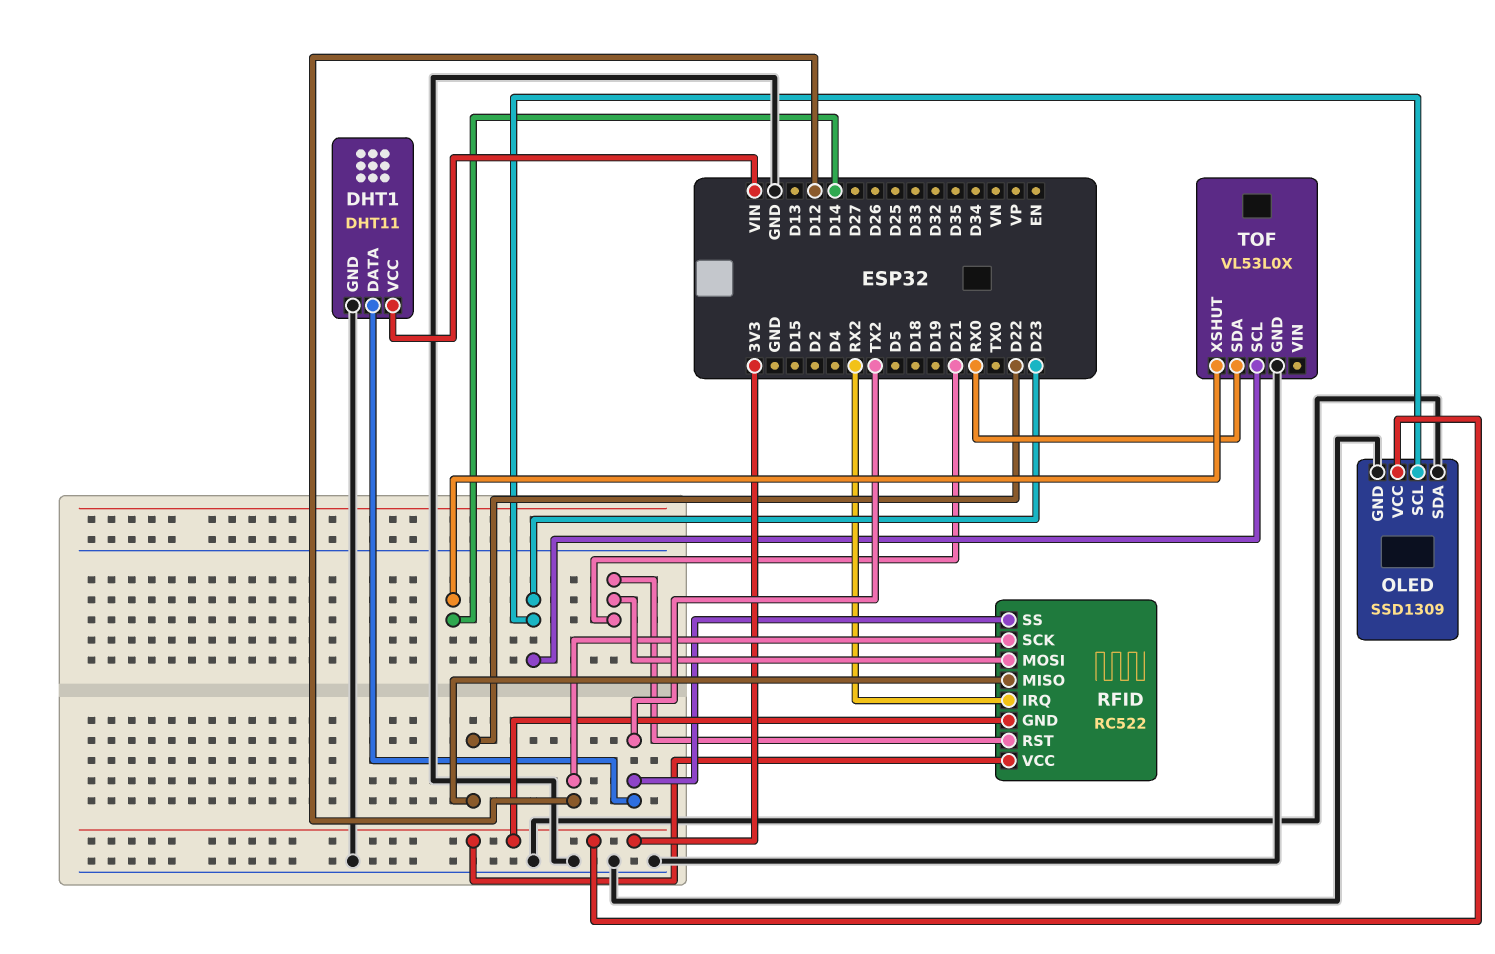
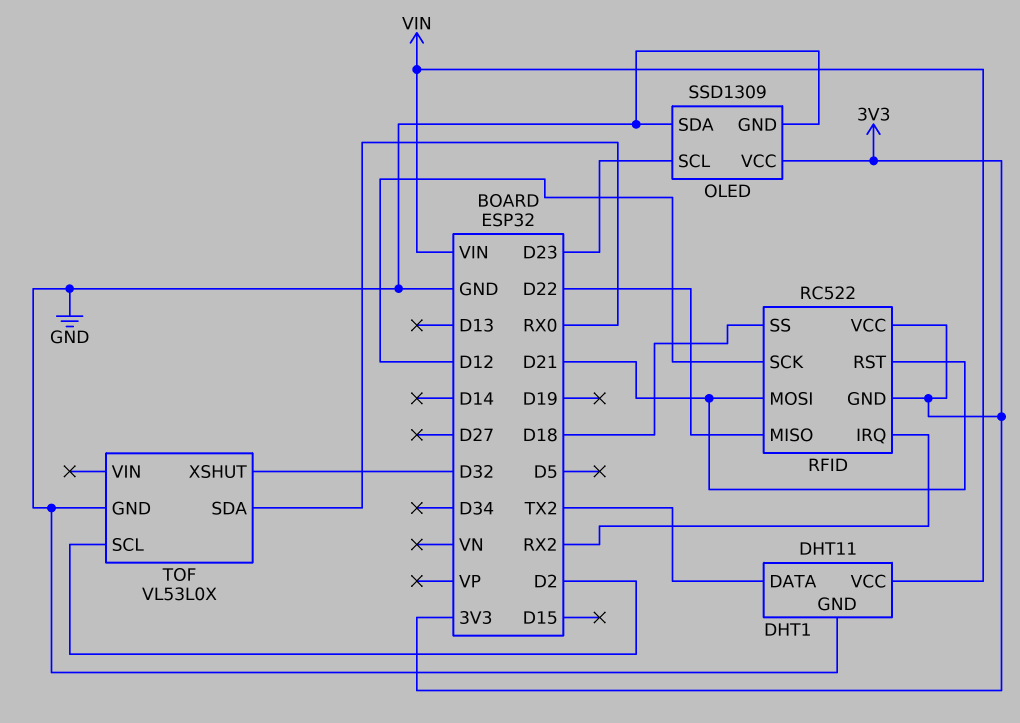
RFID pin SS: TX2 -> D18
TOF pin SCL: D23 -> D2
TOF pin XSHUT: D14 -> D32

